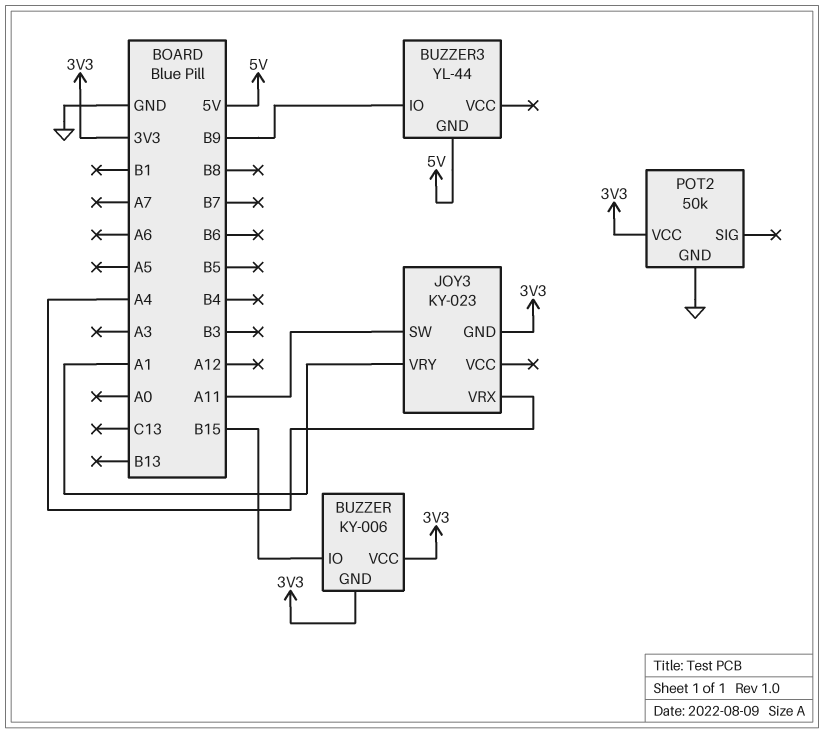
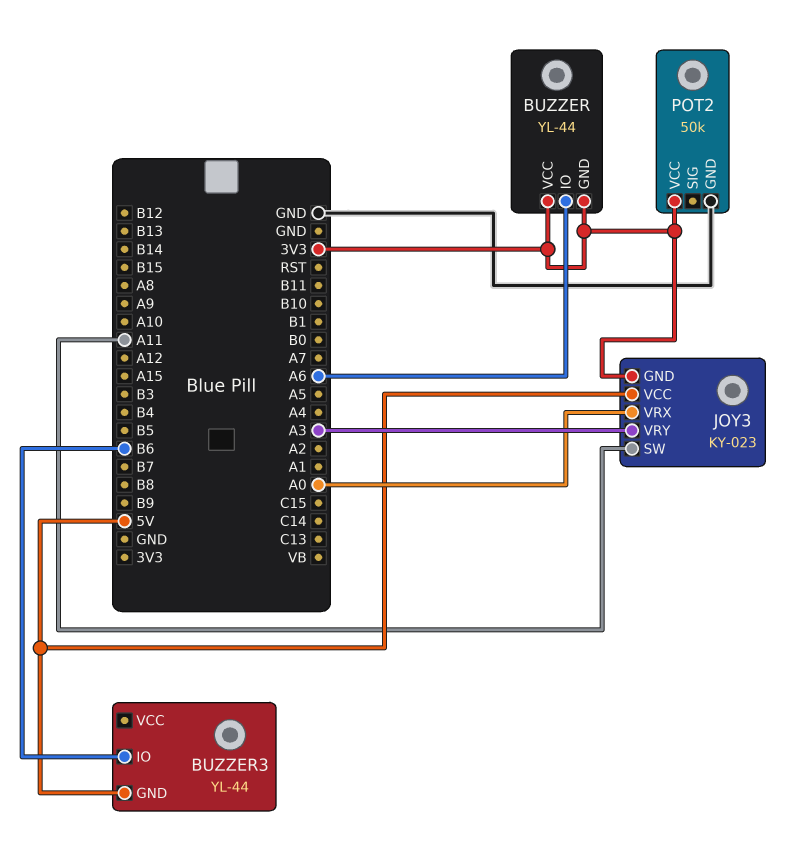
BUZZER: KY-006 -> YL-44
BUZZER pin IO: B15 -> A6
BUZZER3 pin IO: B9 -> B6
JOY3 pin VCC: none -> 5V
JOY3 pin VRX: A4 -> A0
JOY3 pin VRY: A1 -> A3

